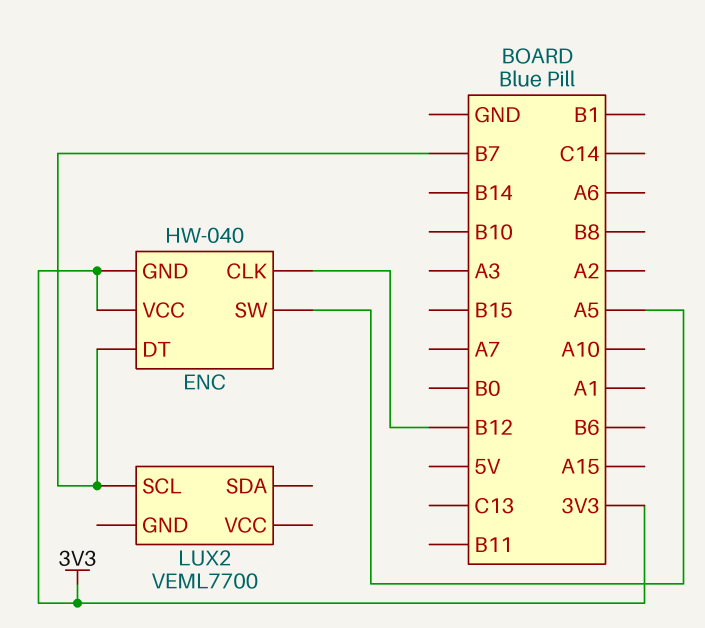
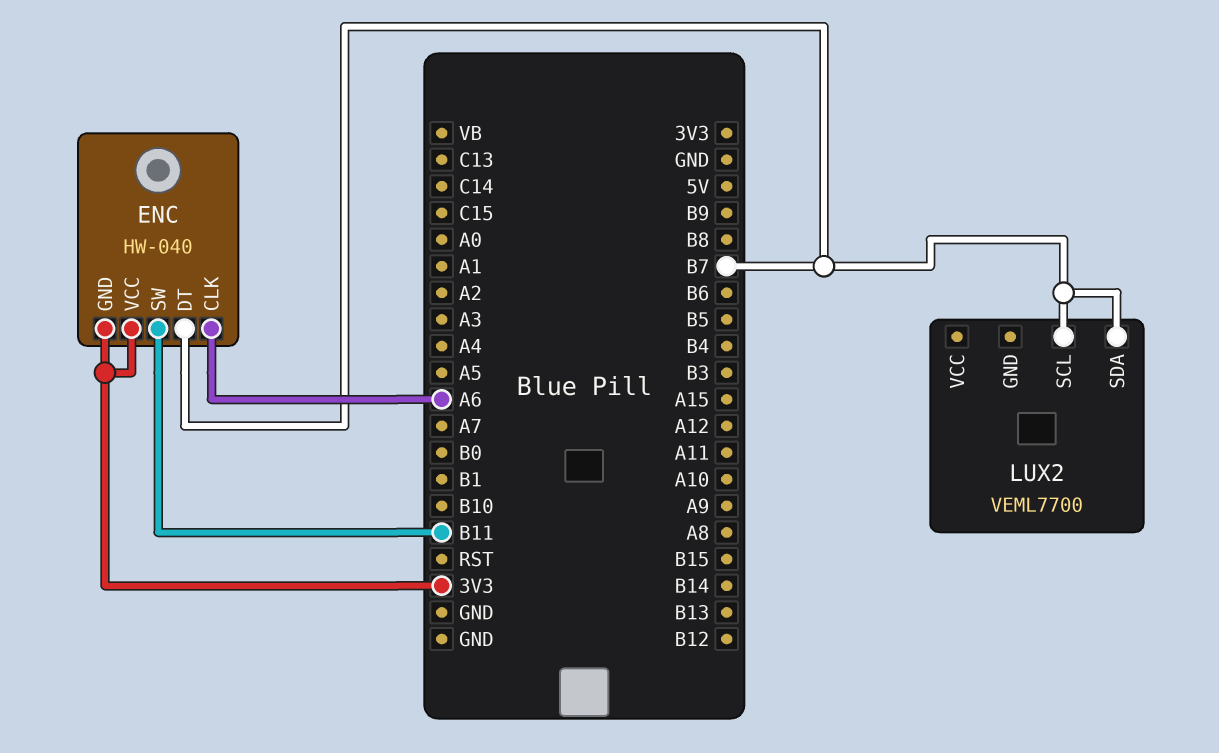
ENC pin CLK: B12 -> A6
ENC pin SW: A5 -> B11
LUX2 pin SDA: none -> B7

